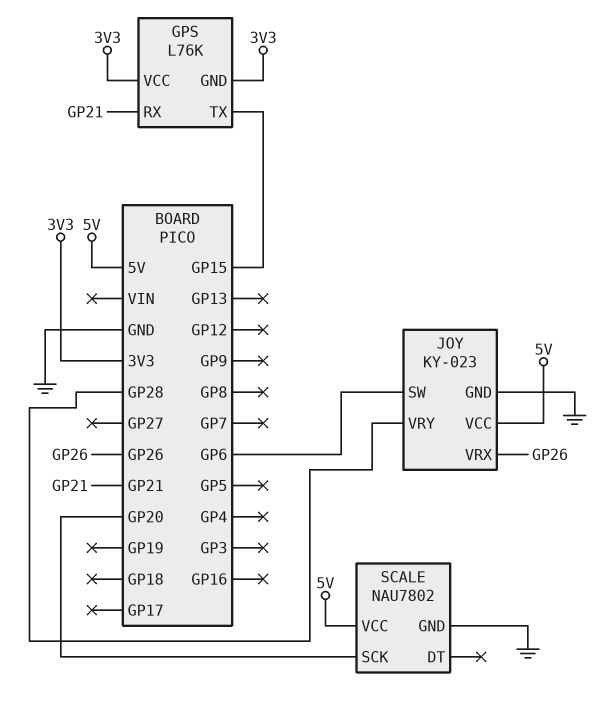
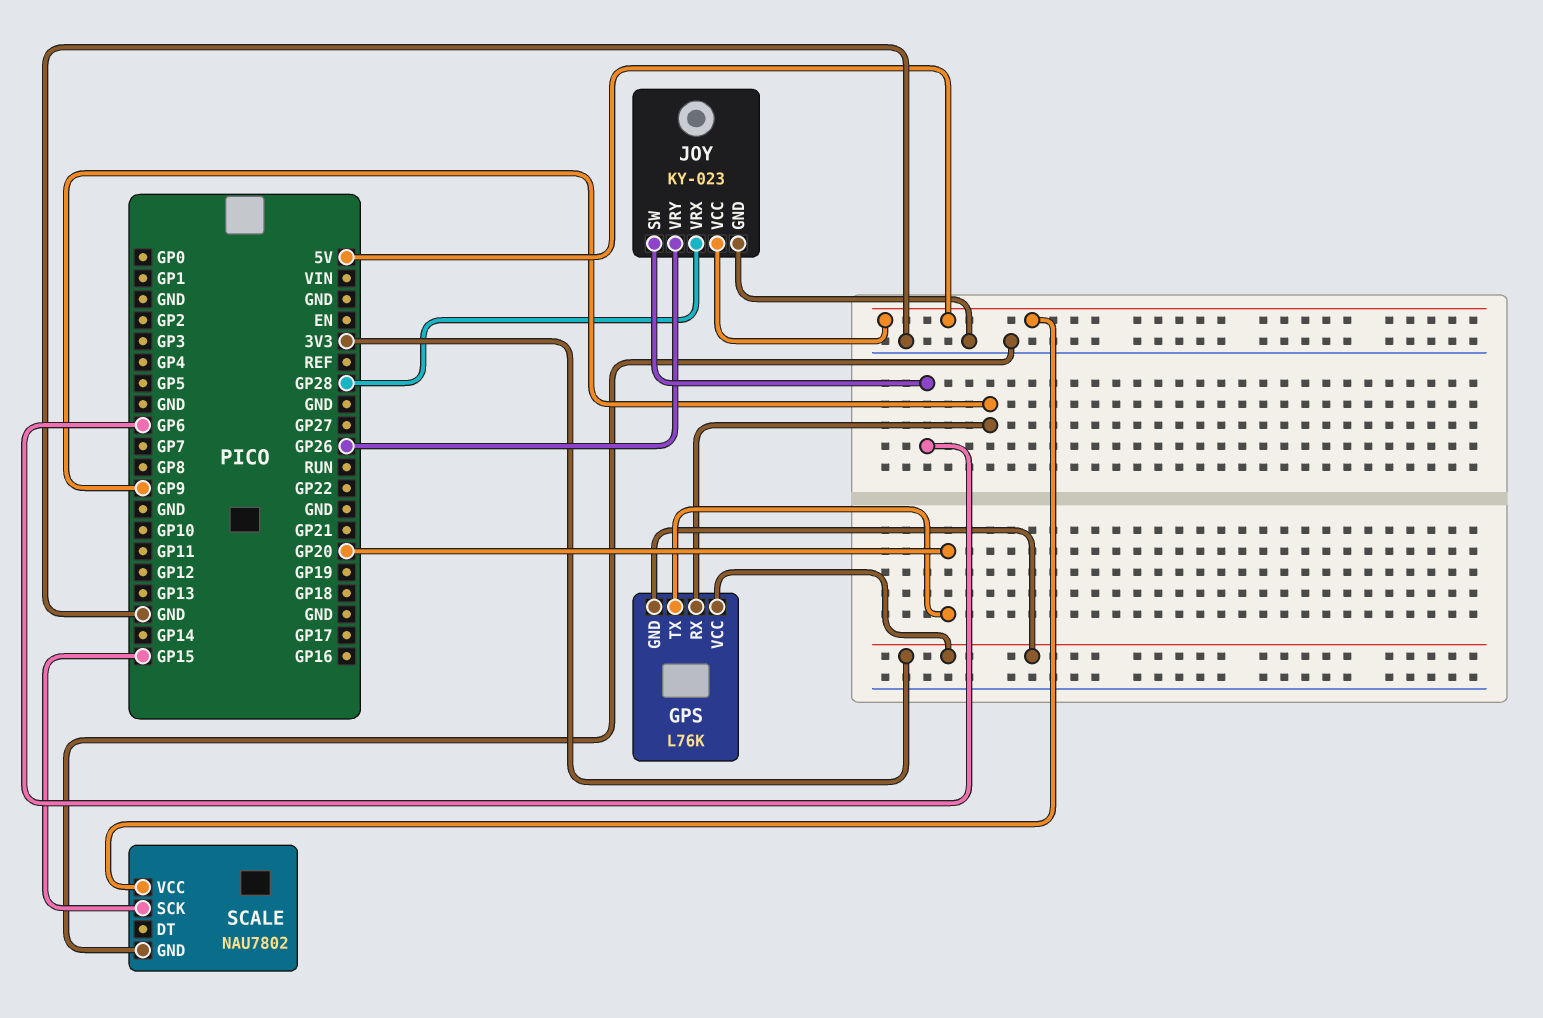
GPS pin RX: GP21 -> GP9
GPS pin TX: GP15 -> GP20
JOY pin VRX: GP26 -> GP28
JOY pin VRY: GP28 -> GP26
SCALE pin SCK: GP20 -> GP15

